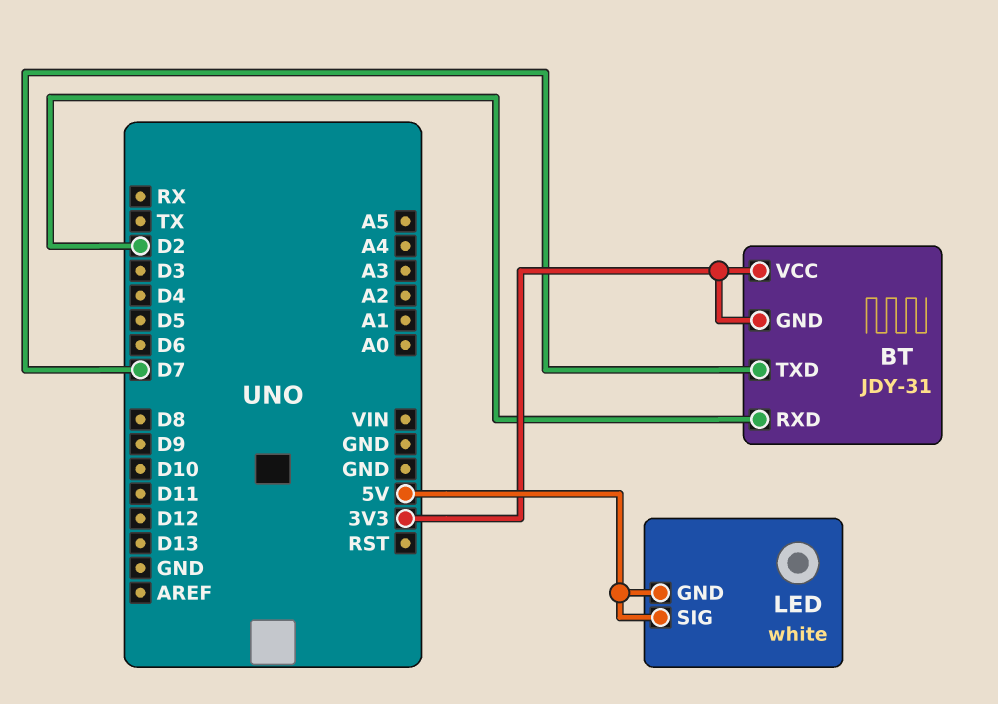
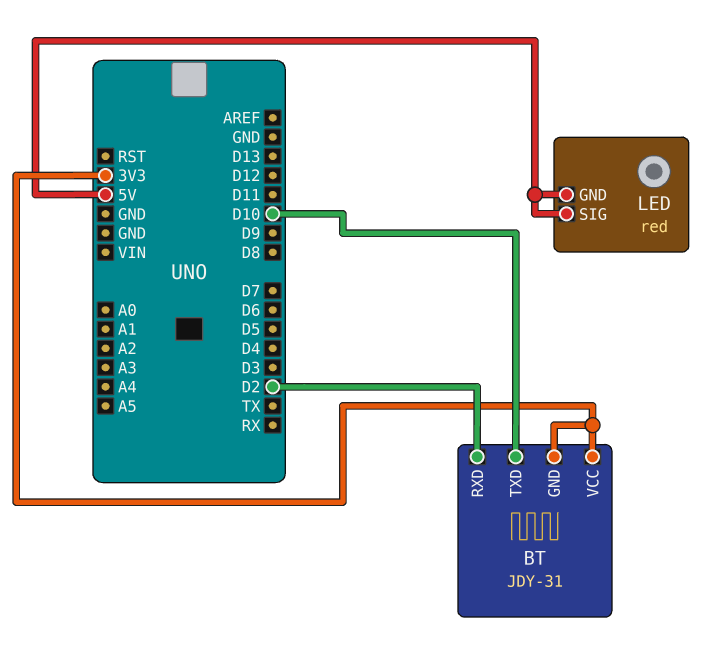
BT pin TXD: D7 -> D10
LED: white -> red

